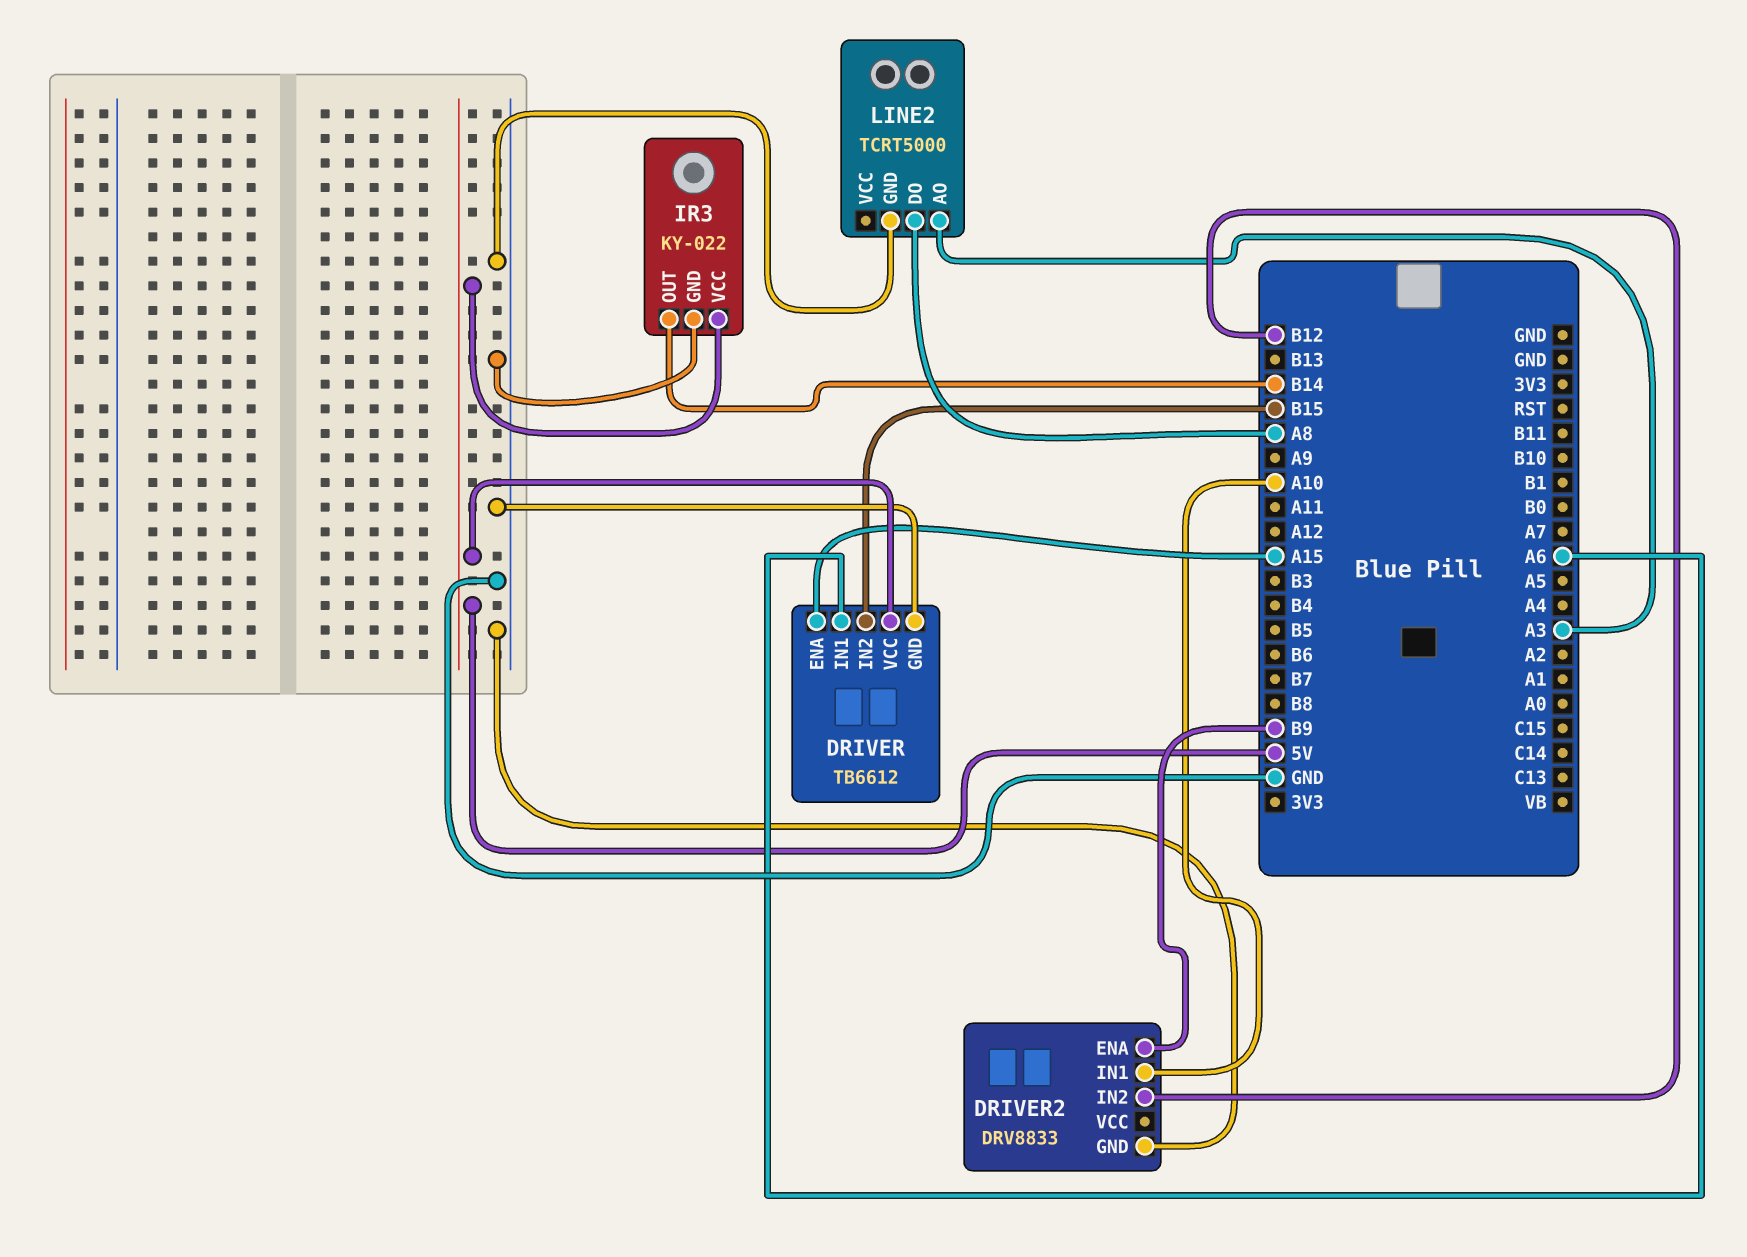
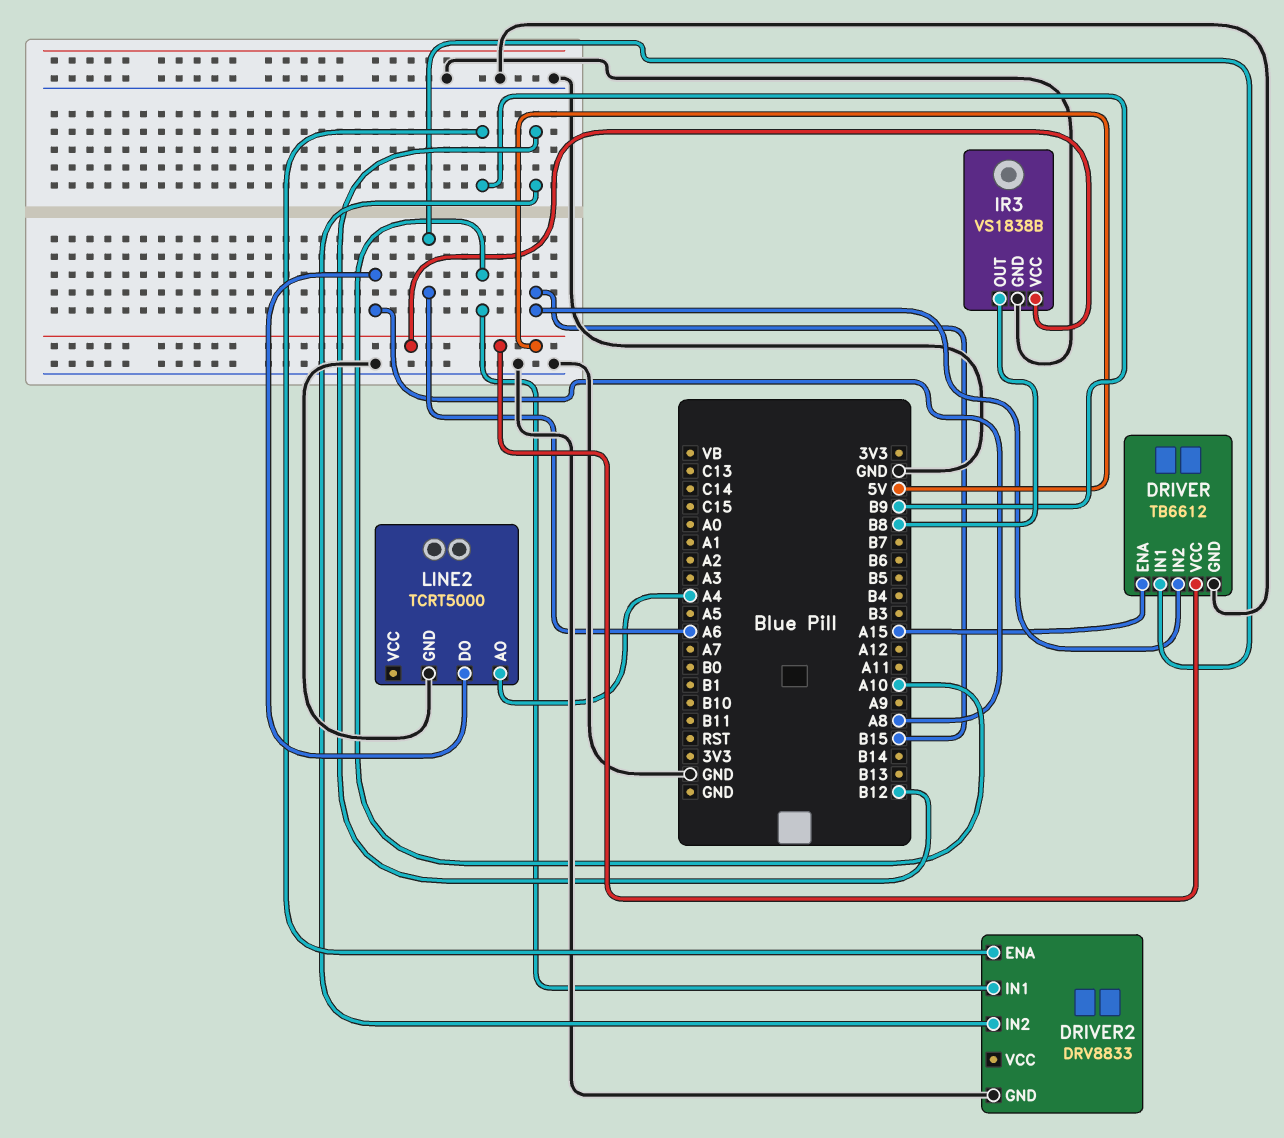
IR3: KY-022 -> VS1838B
IR3 pin OUT: B14 -> B8
LINE2 pin AO: A3 -> A4

